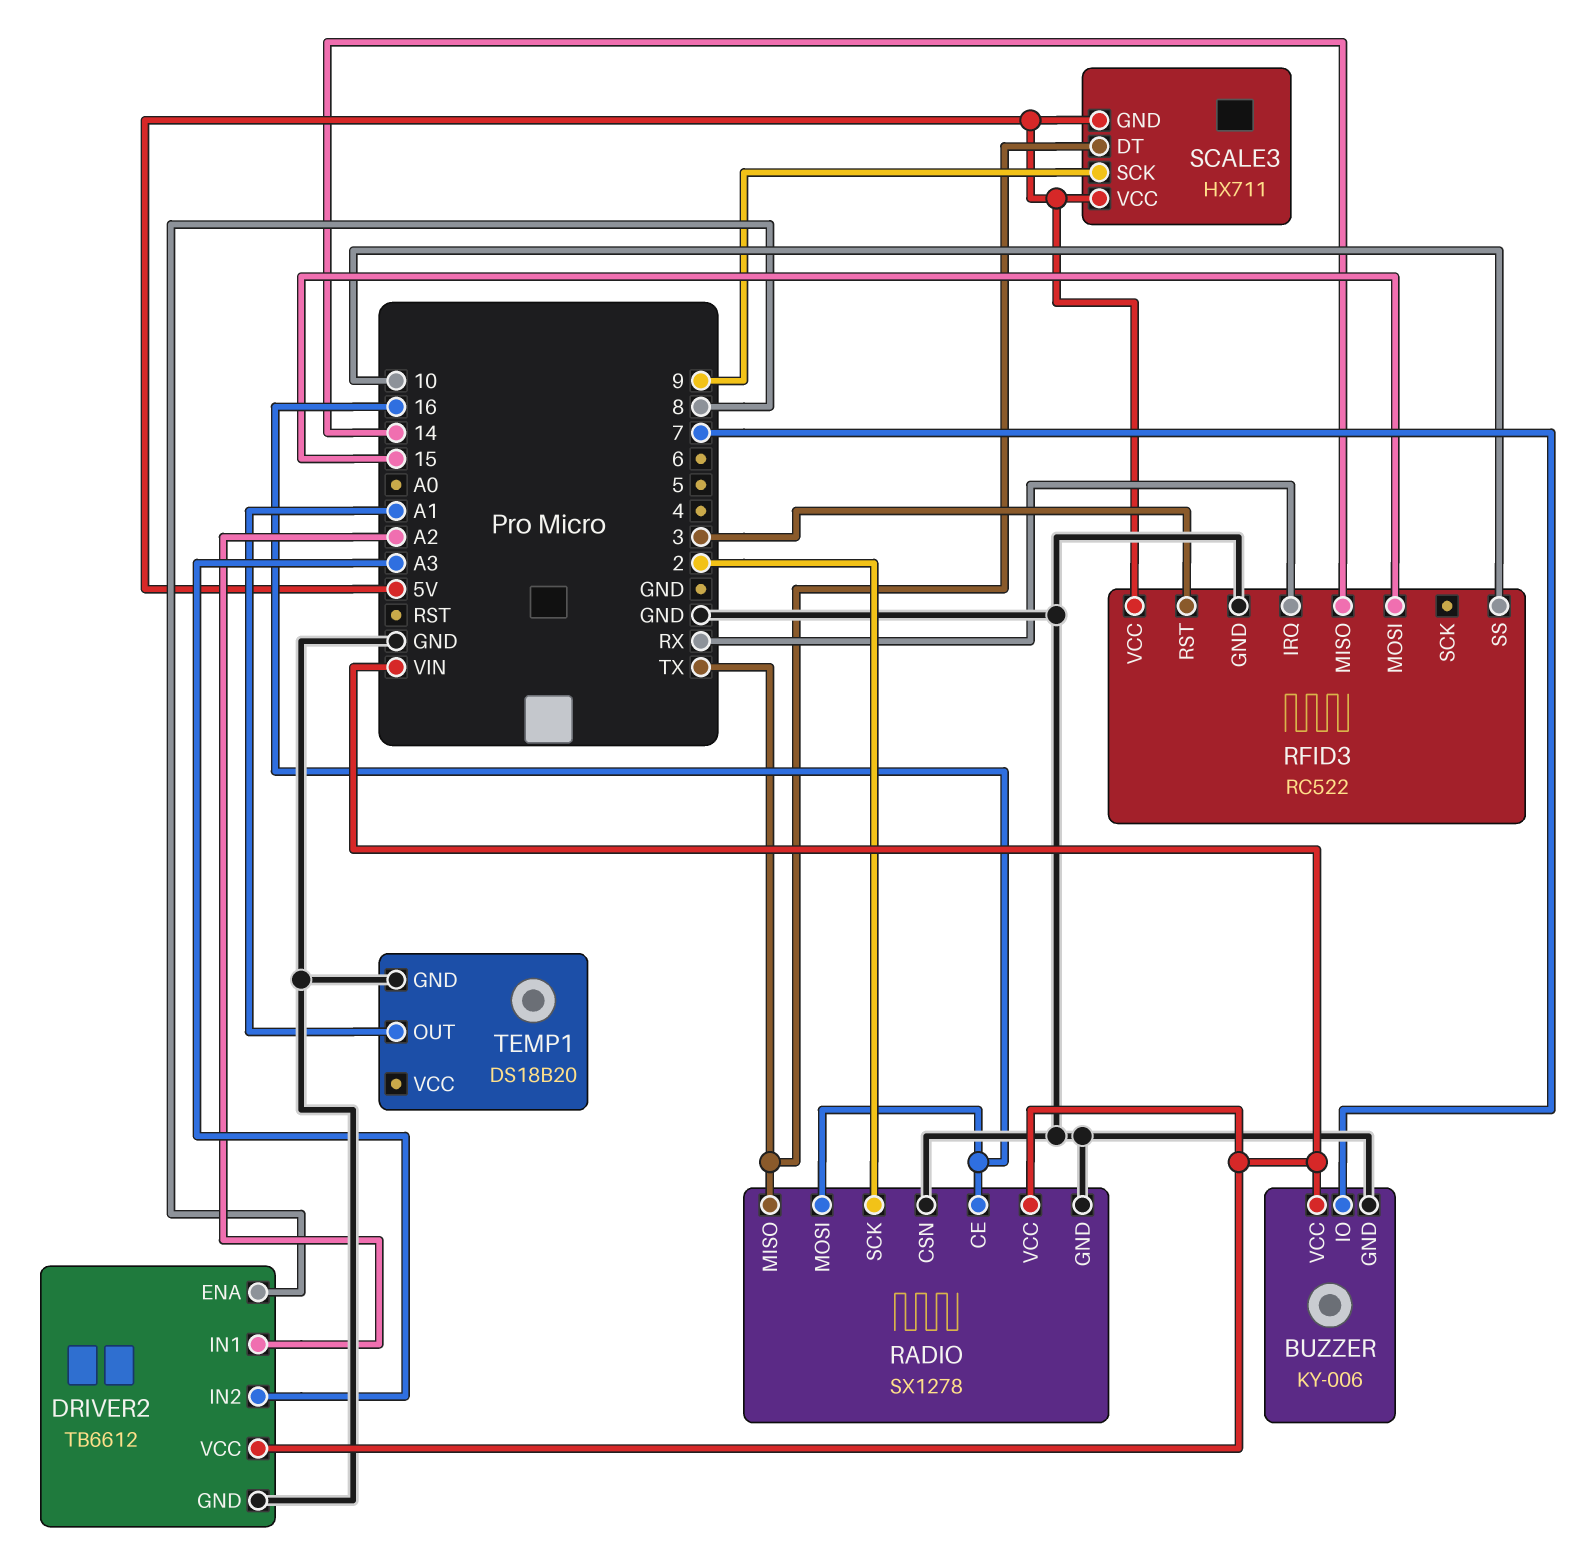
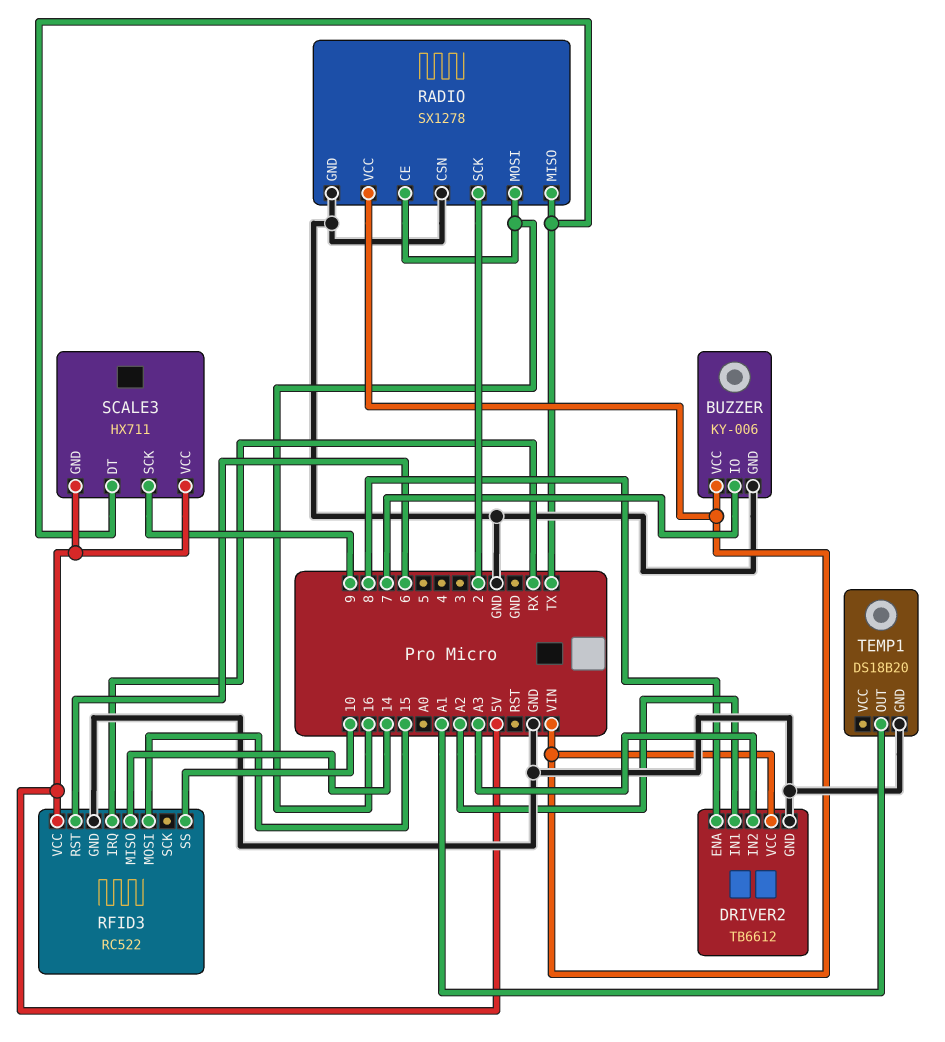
RFID3 pin RST: 3 -> 6

